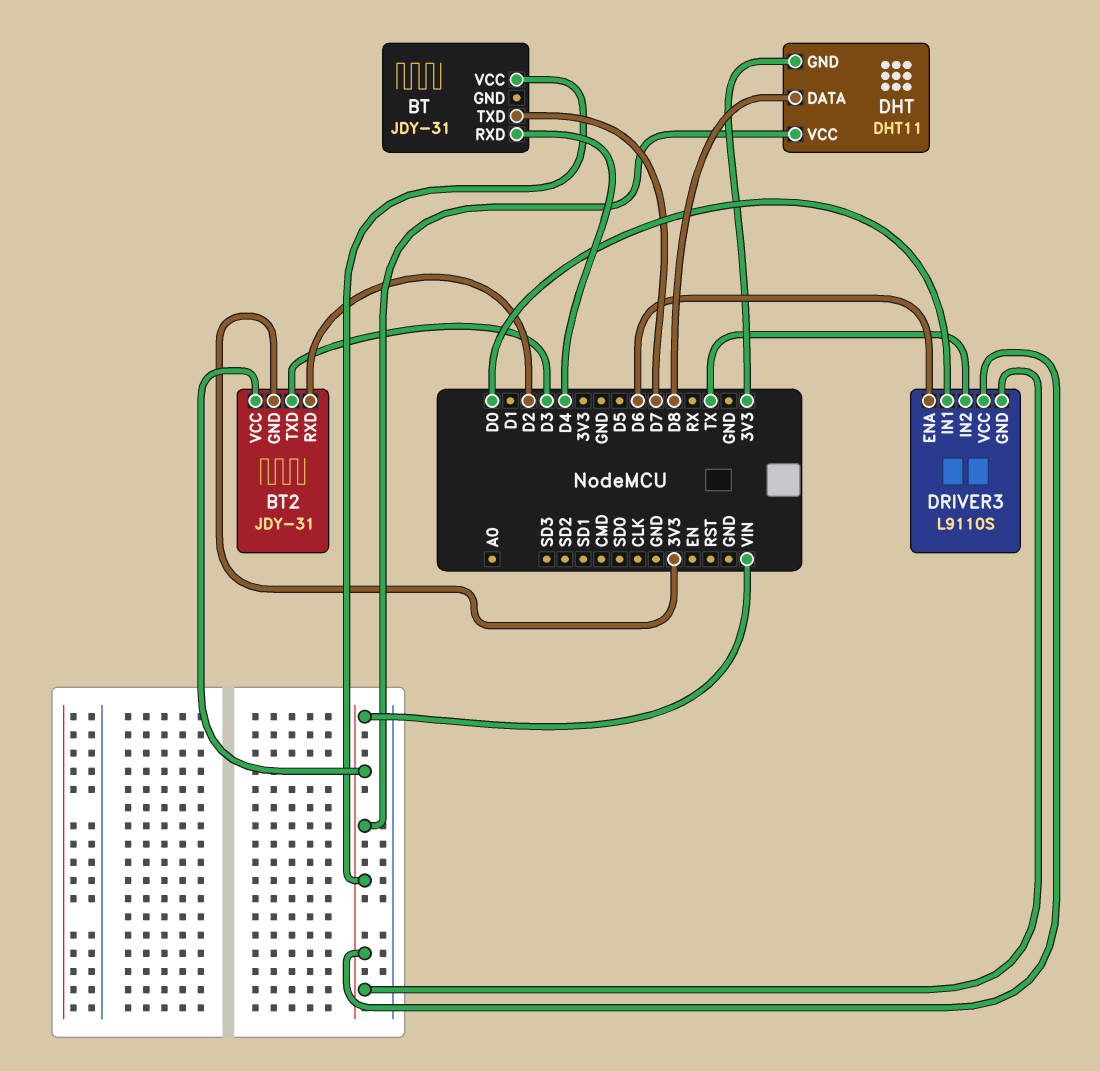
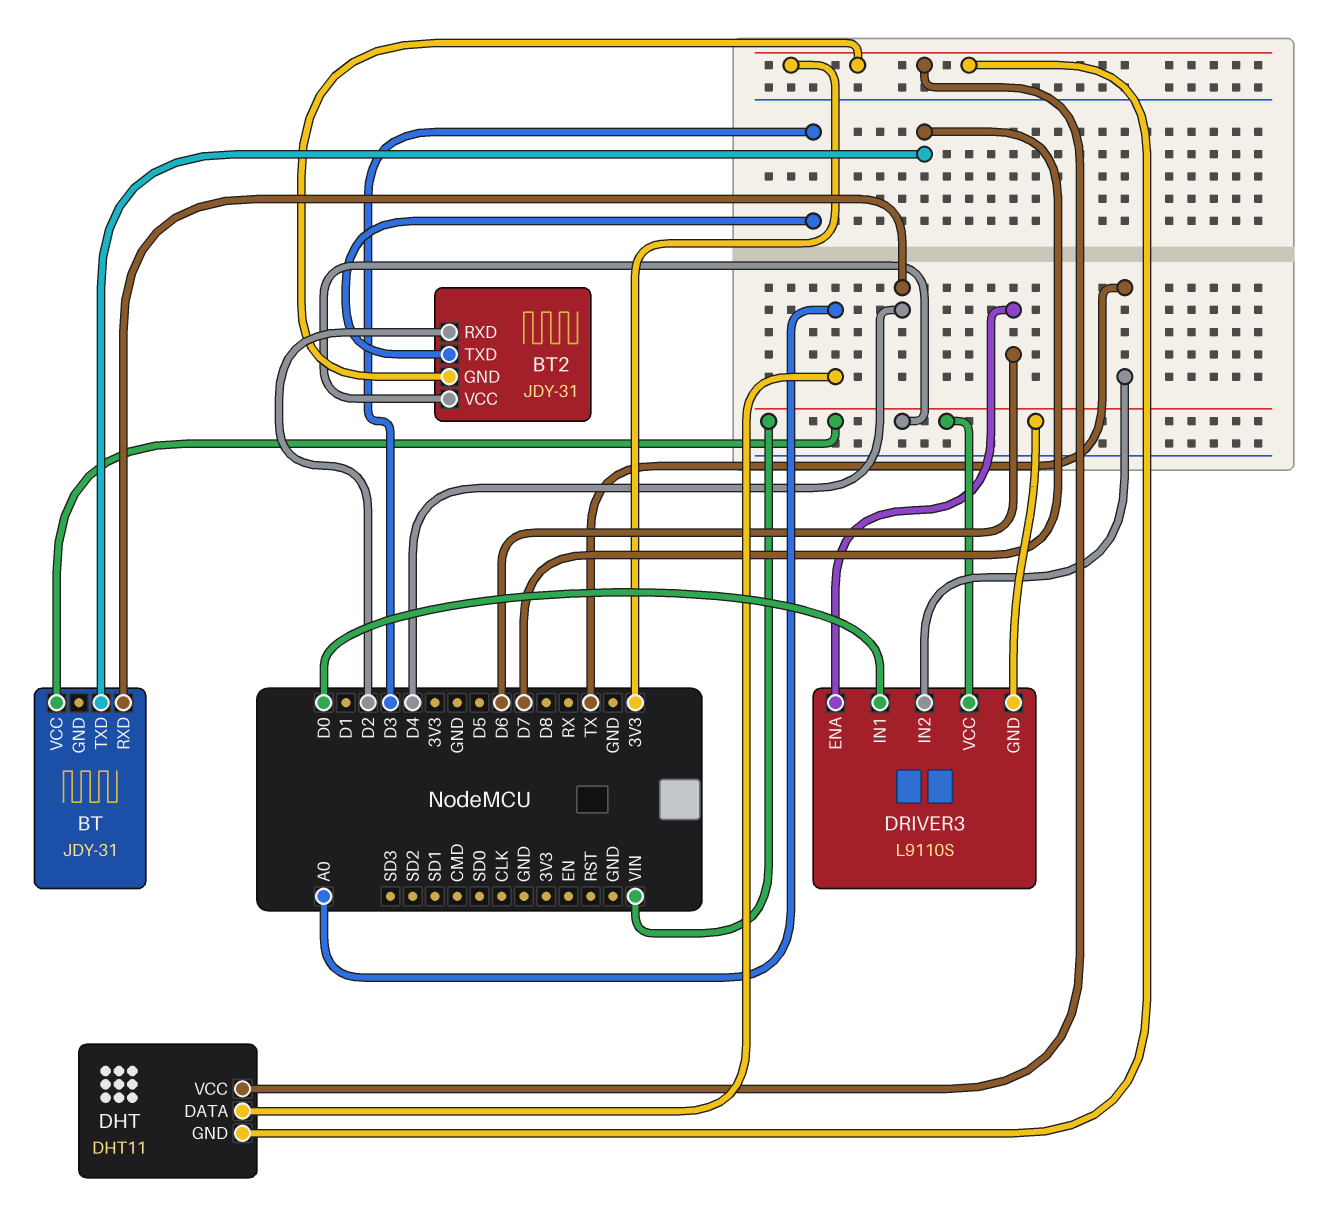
DHT pin DATA: D8 -> A0
DHT pin VCC: VIN -> 3V3

